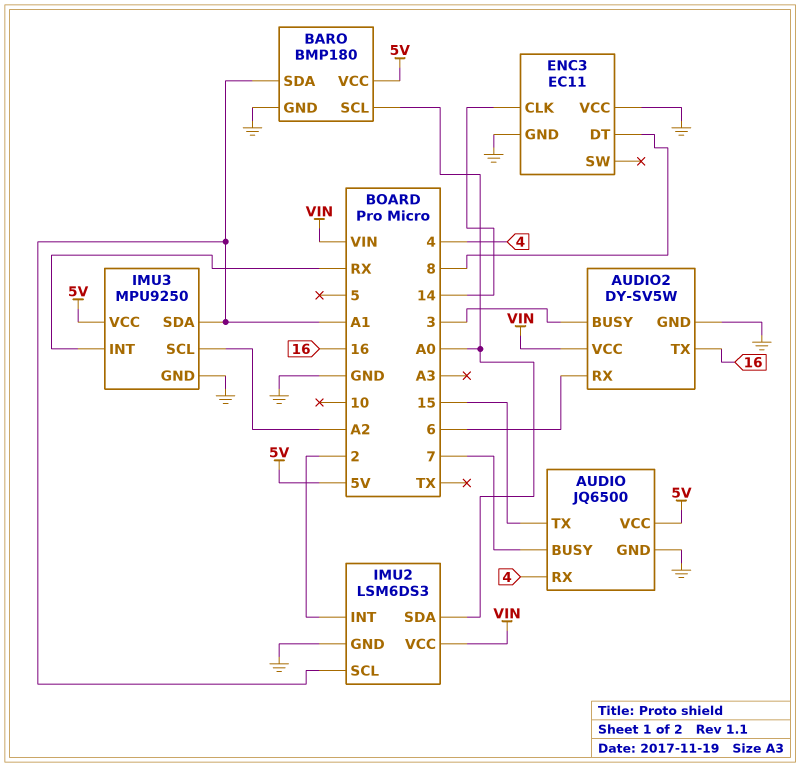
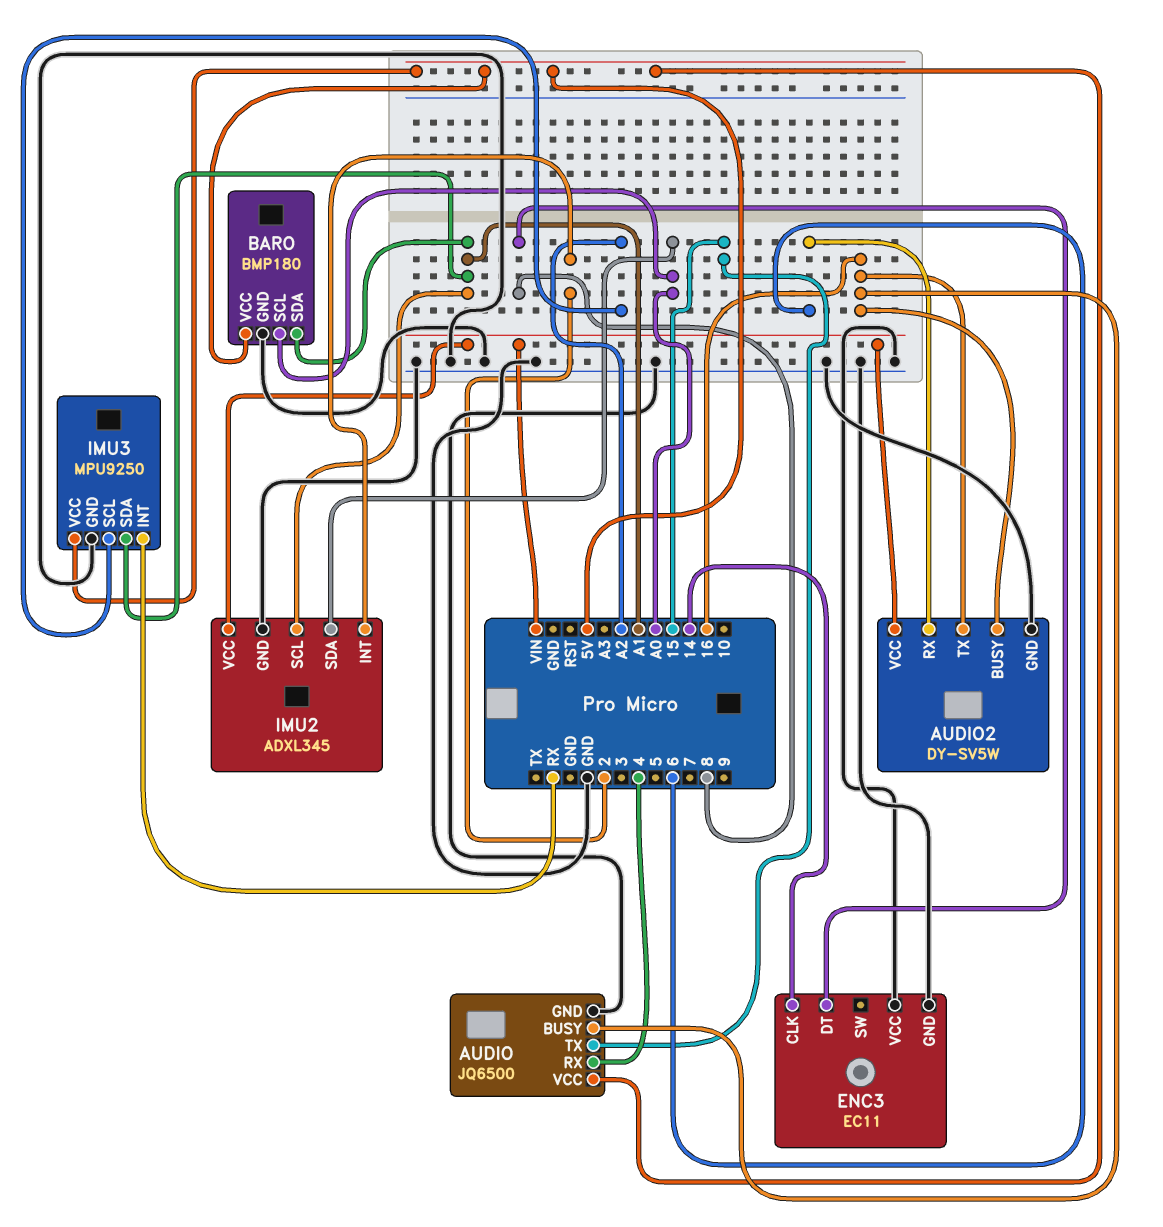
AUDIO pin BUSY: 7 -> 16
AUDIO2 pin BUSY: 3 -> 16
IMU2: LSM6DS3 -> ADXL345

